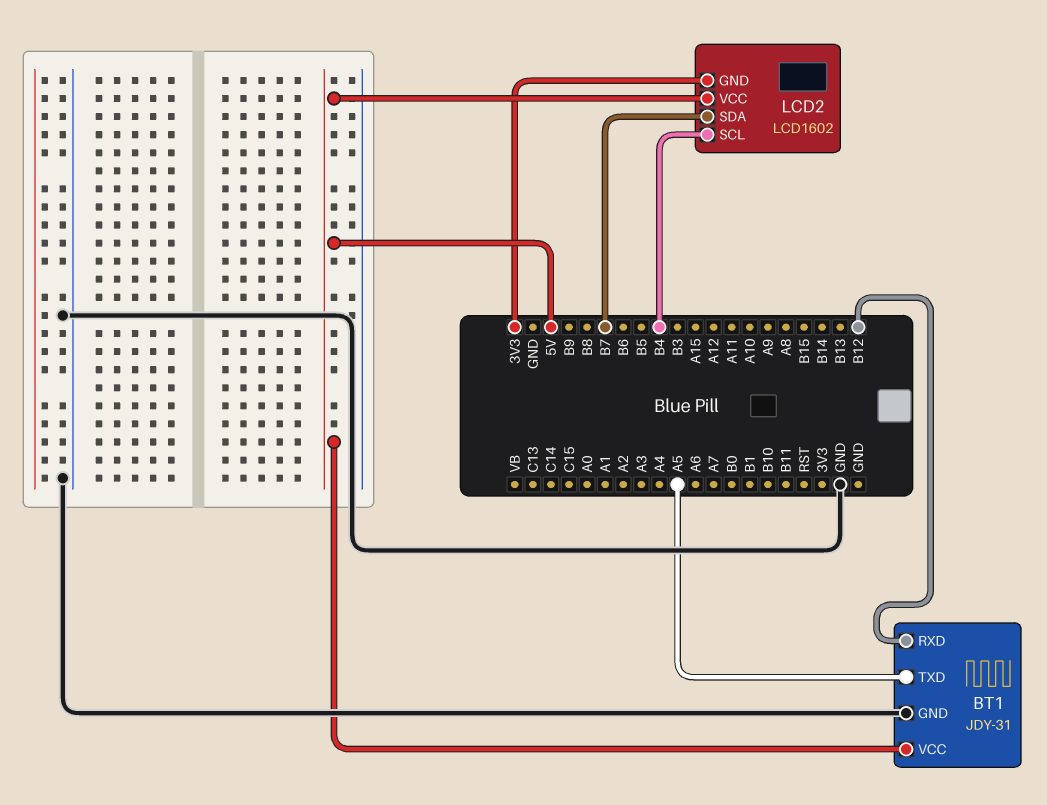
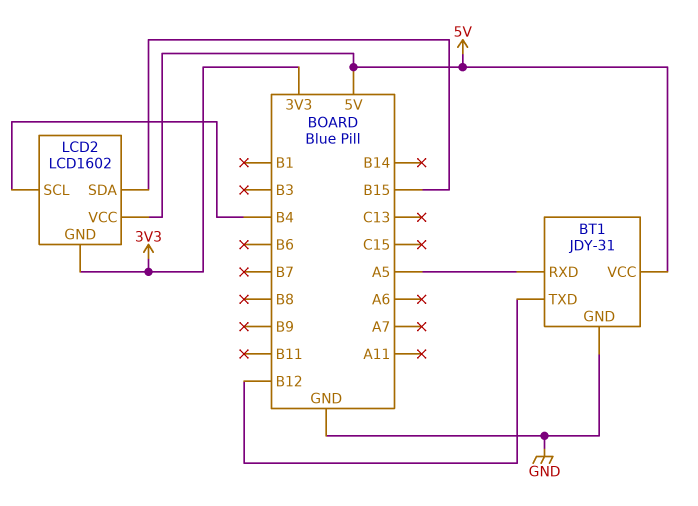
BT1 pin RXD: B12 -> A5
BT1 pin TXD: A5 -> B12
LCD2 pin SDA: B7 -> B15

